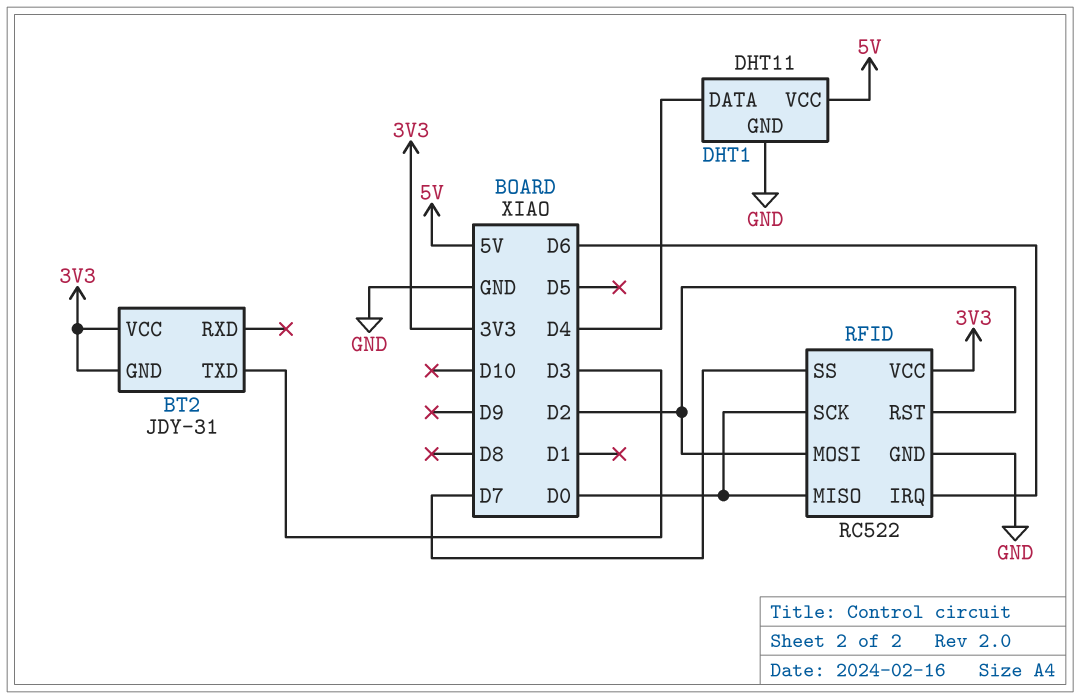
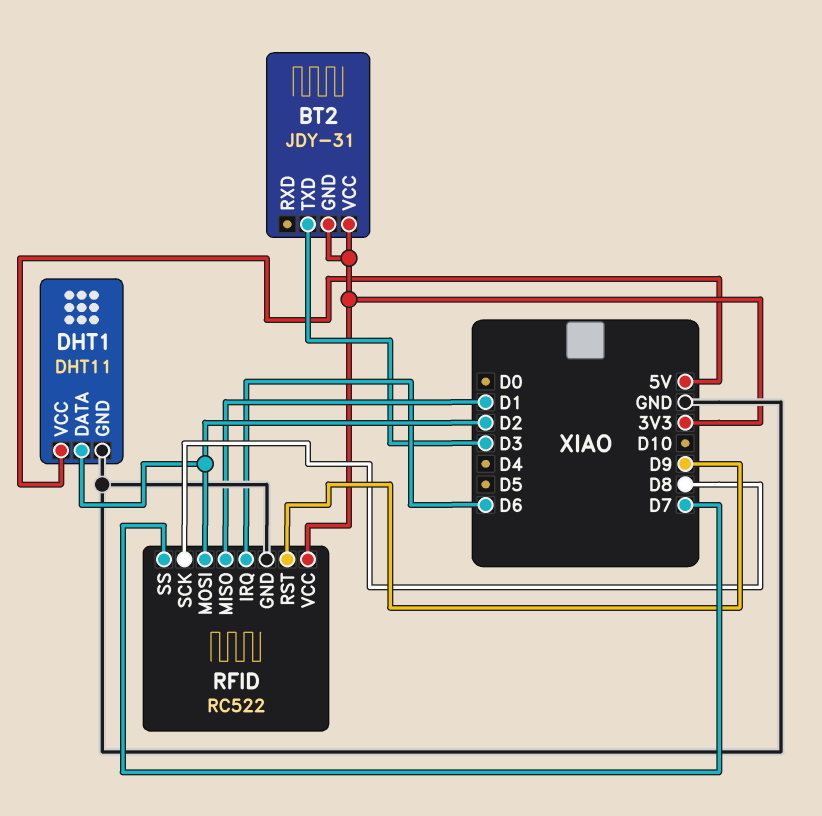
DHT1 pin DATA: D4 -> D2
RFID pin MISO: D0 -> D1
RFID pin RST: D2 -> D9
RFID pin SCK: D0 -> D8

